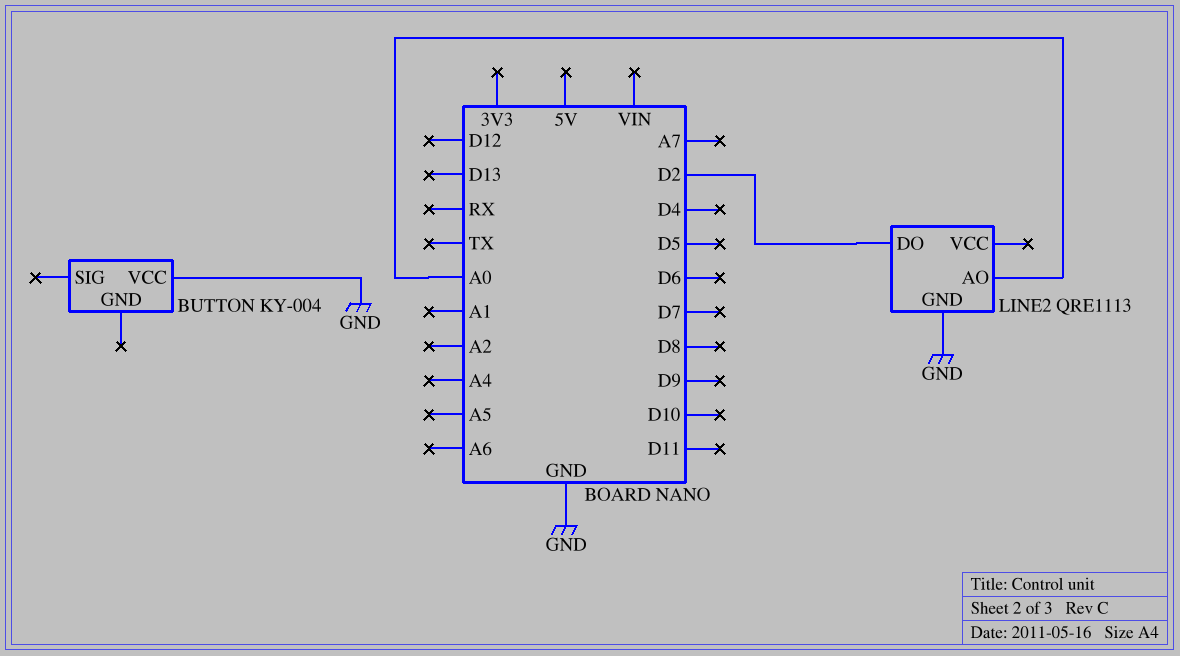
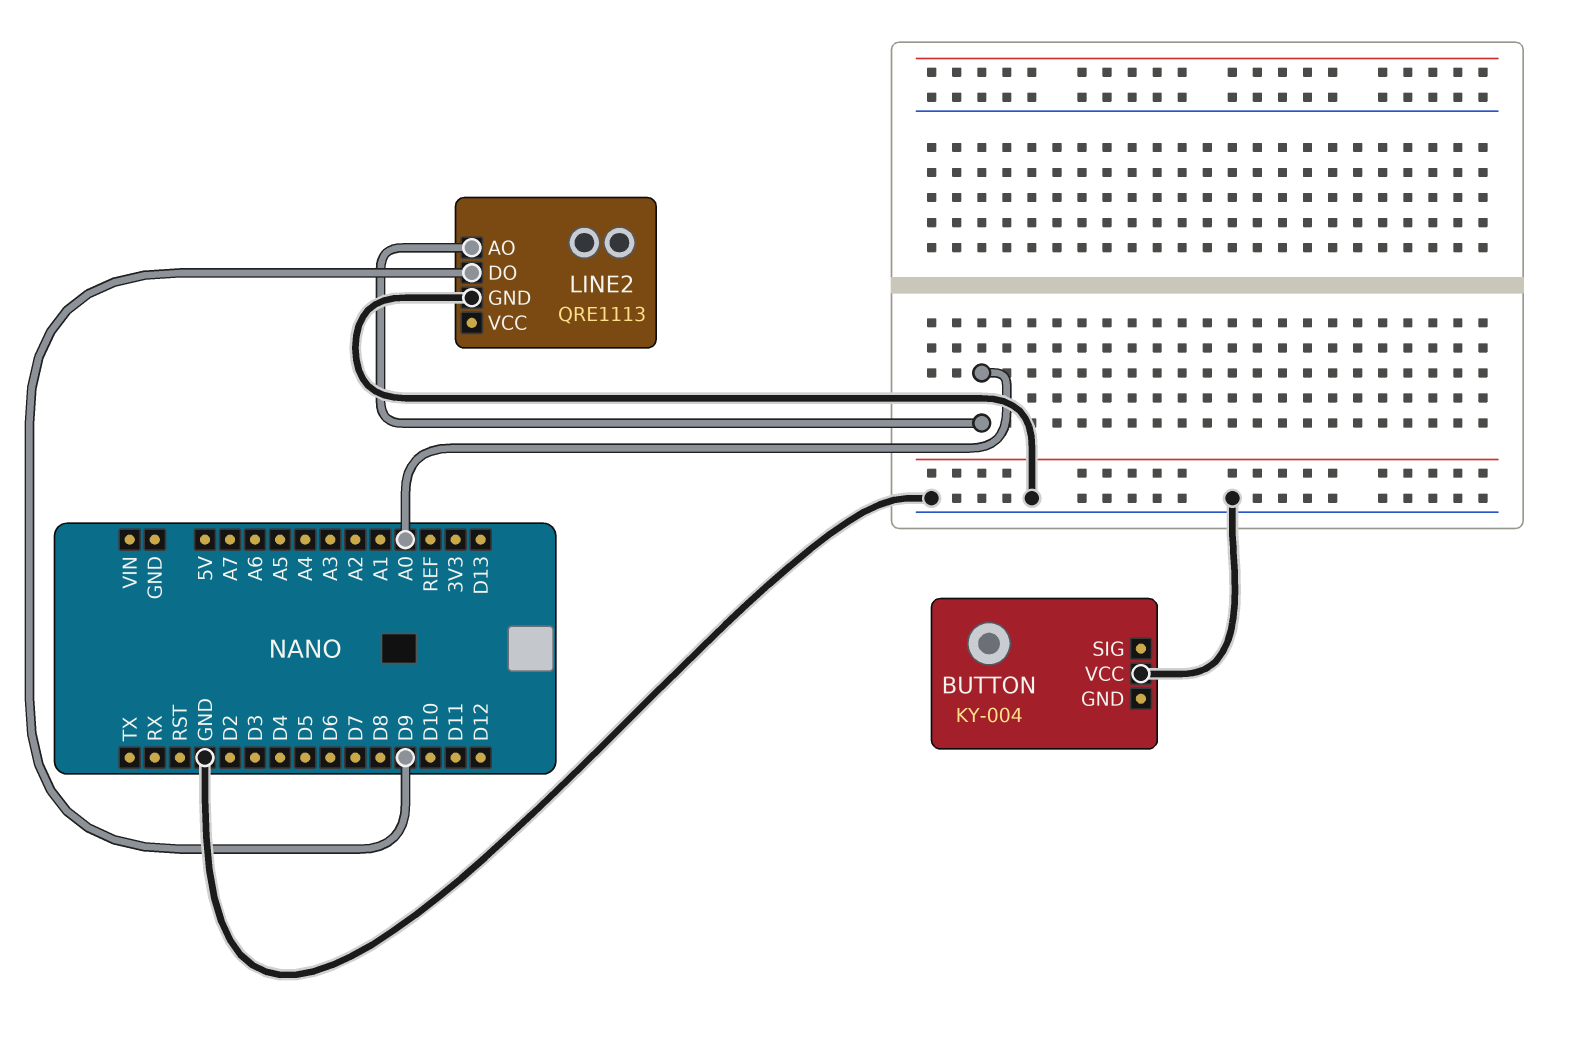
LINE2 pin DO: D2 -> D9

